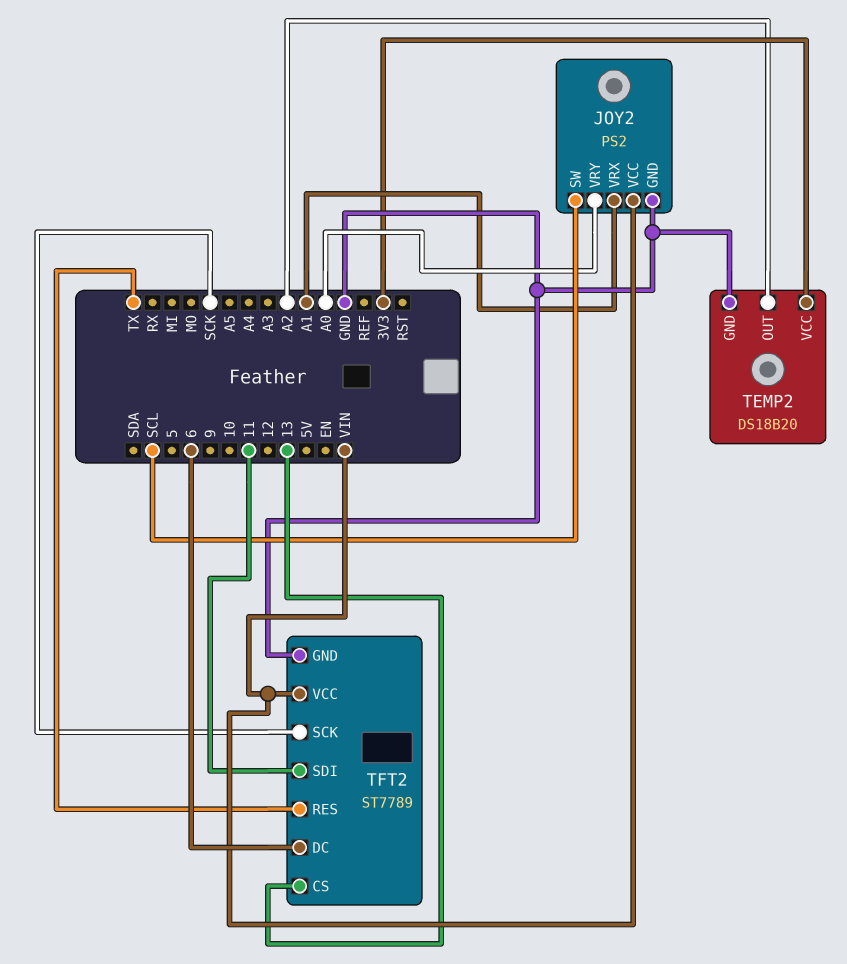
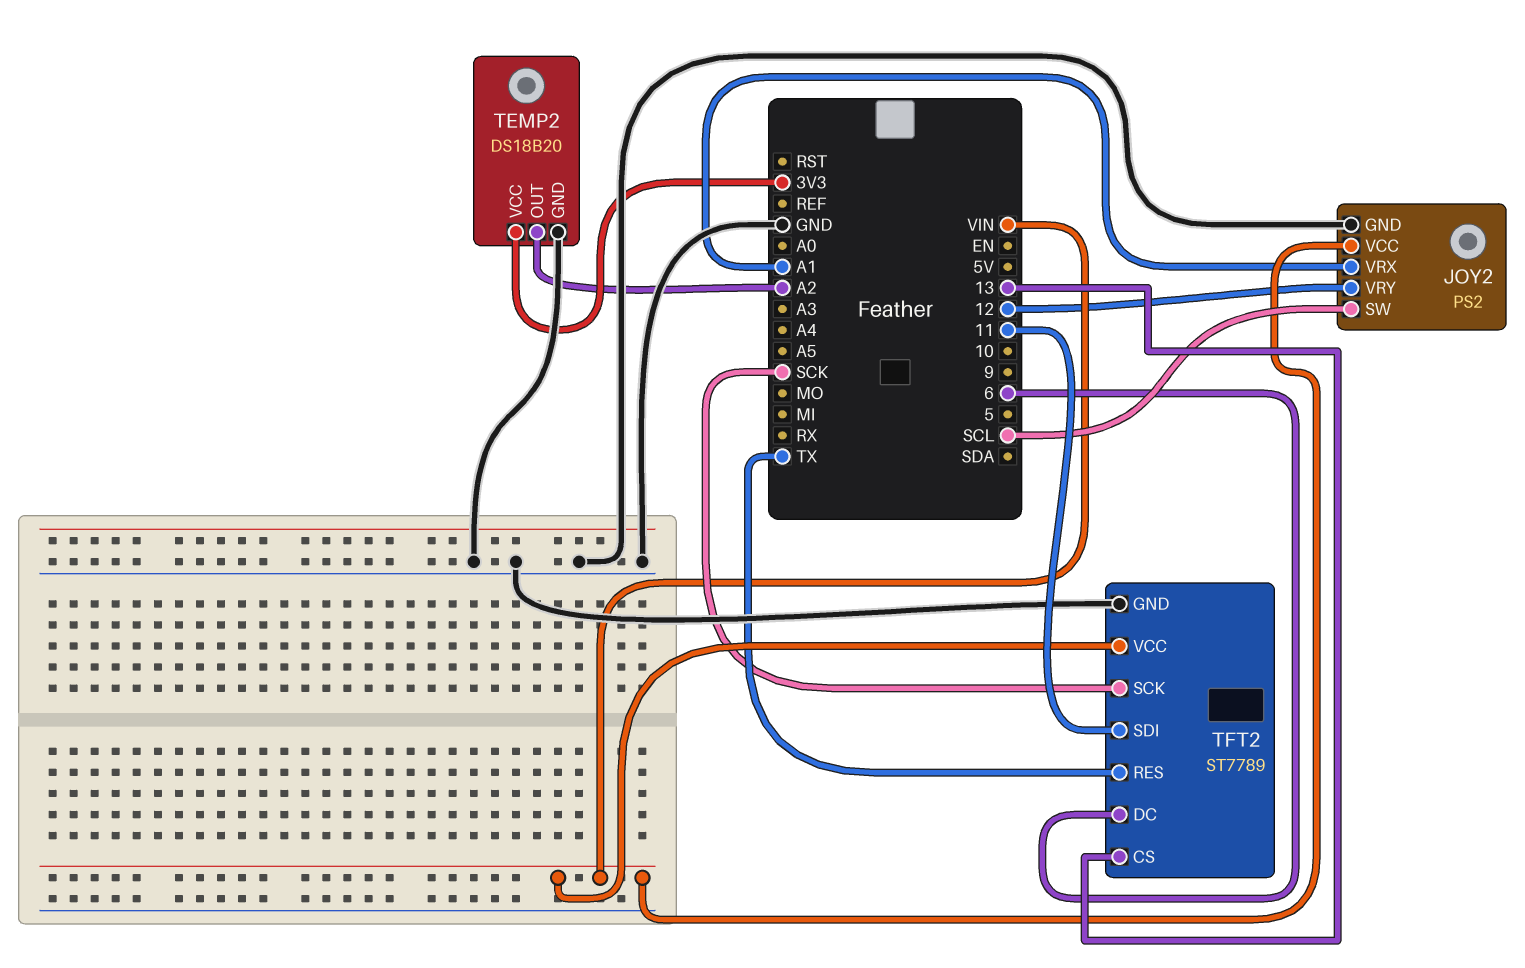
JOY2 pin VRY: A0 -> 12

